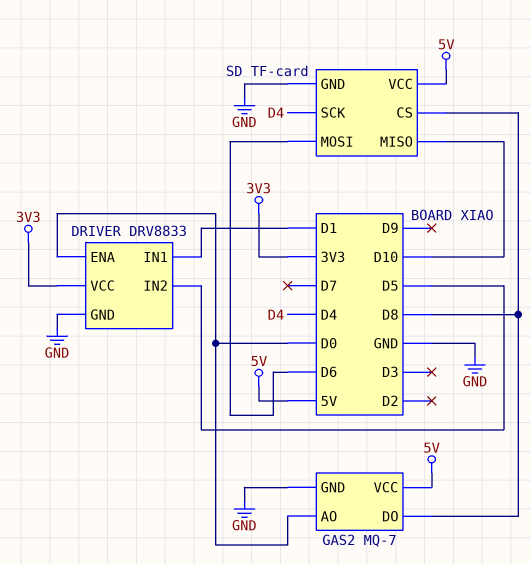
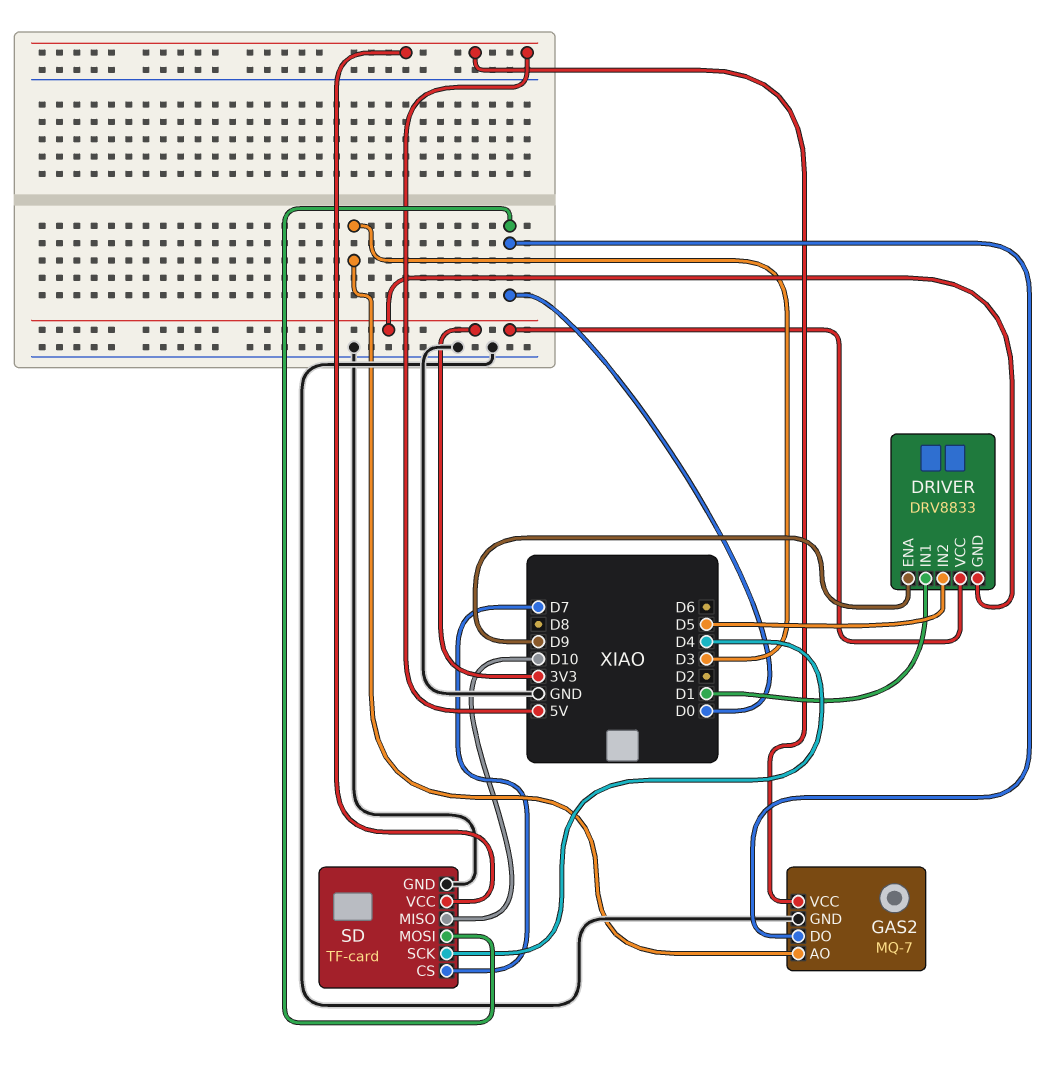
DRIVER pin ENA: D0 -> D9
DRIVER pin GND: GND -> 3V3
GAS2 pin AO: D0 -> D3
GAS2 pin DO: D8 -> D0
SD pin CS: D8 -> D7
SD pin MOSI: D6 -> D0

